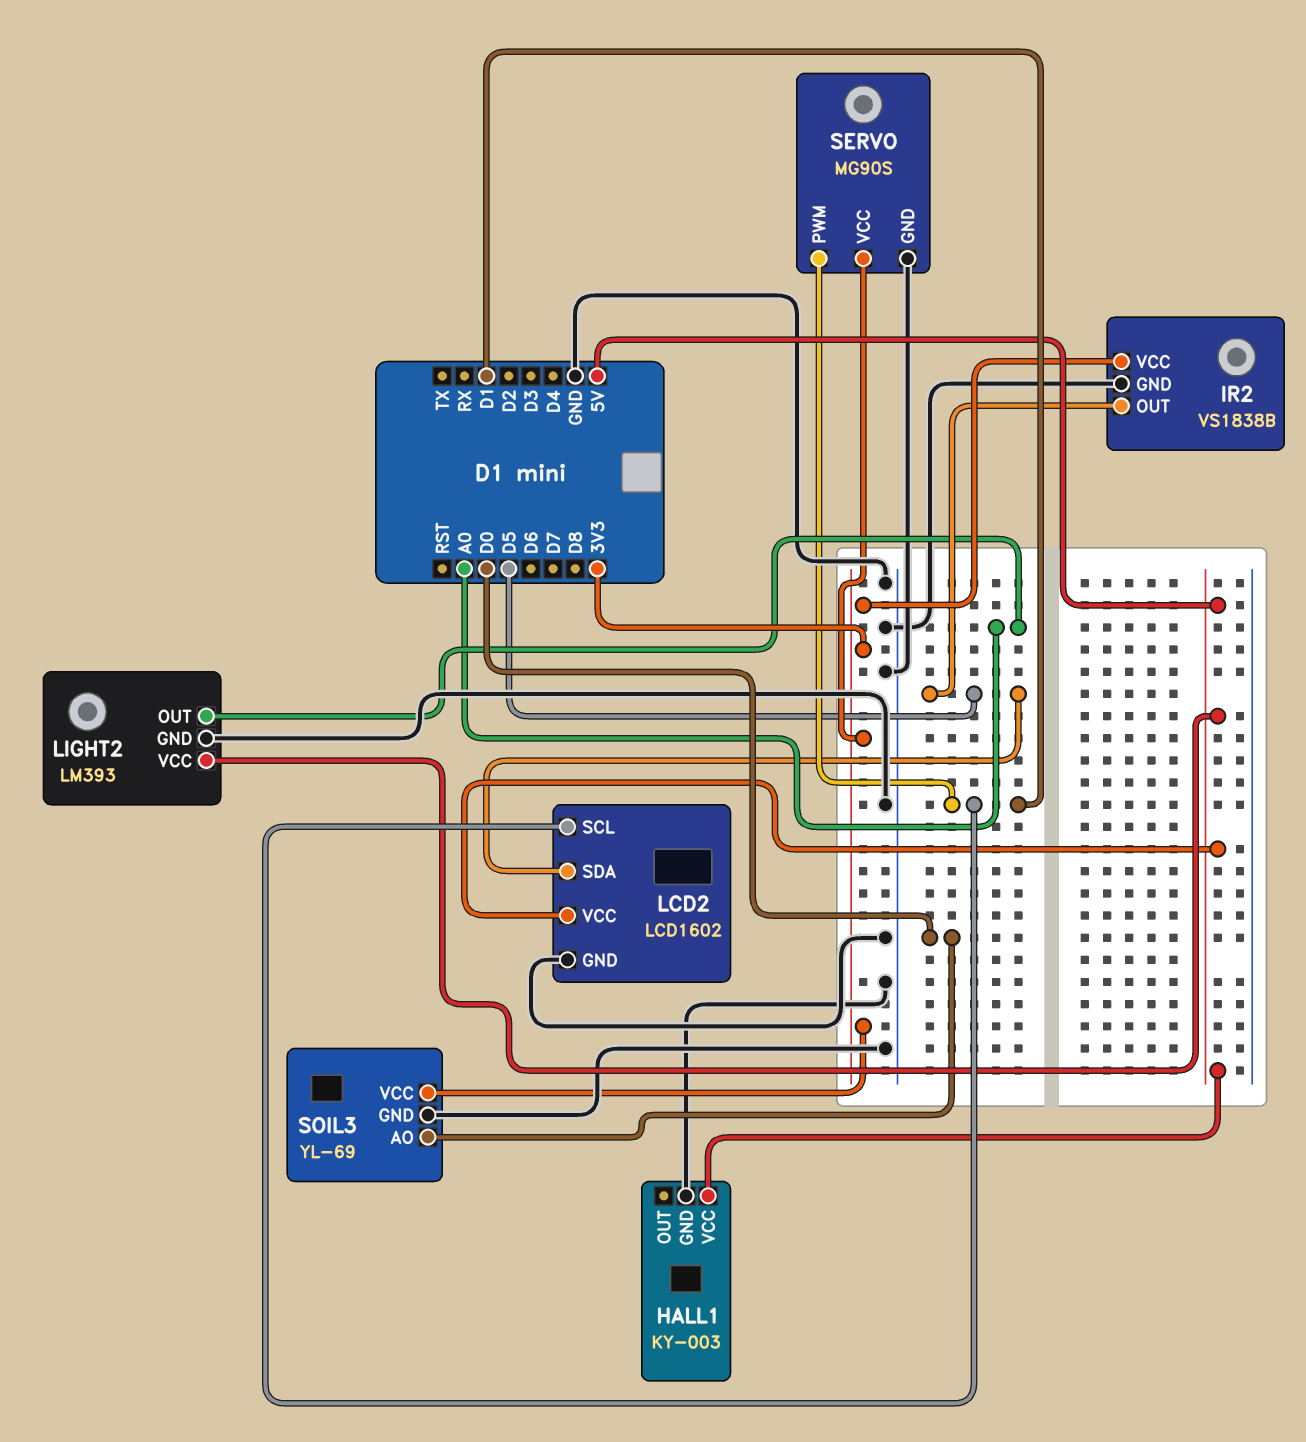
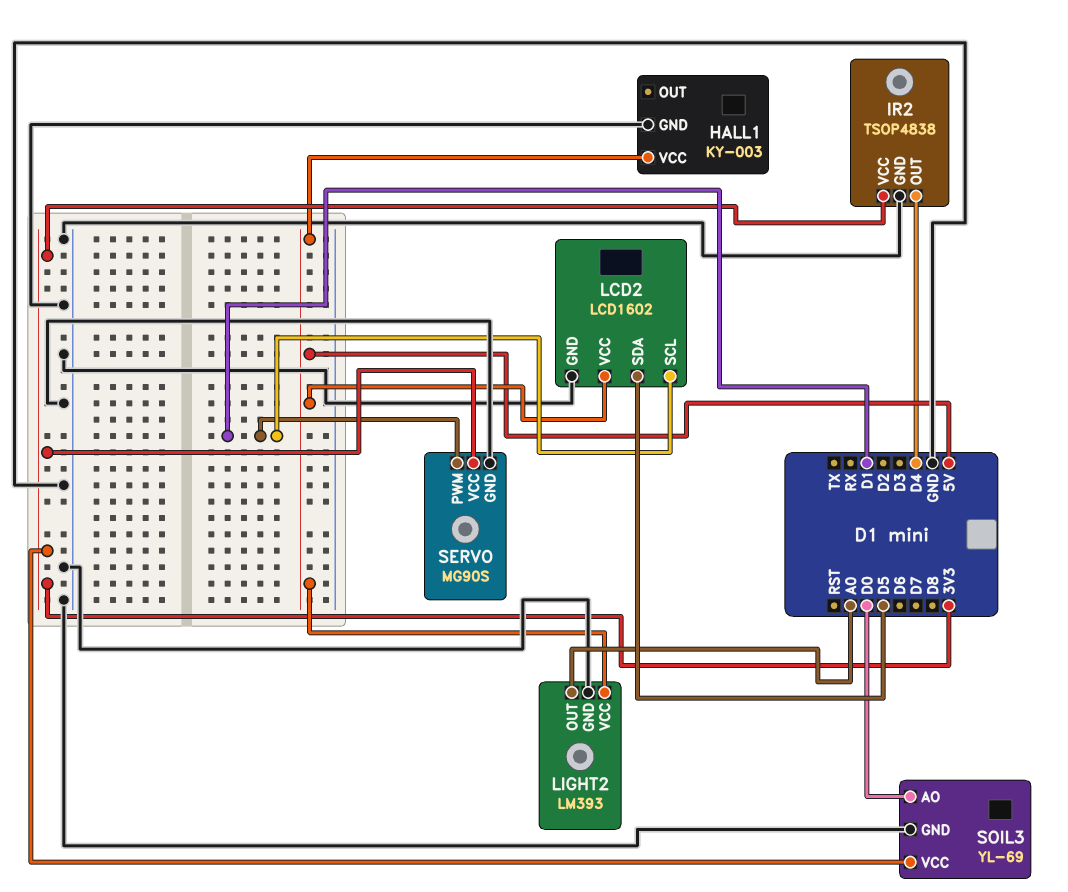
IR2: VS1838B -> TSOP4838
IR2 pin OUT: D5 -> D4

